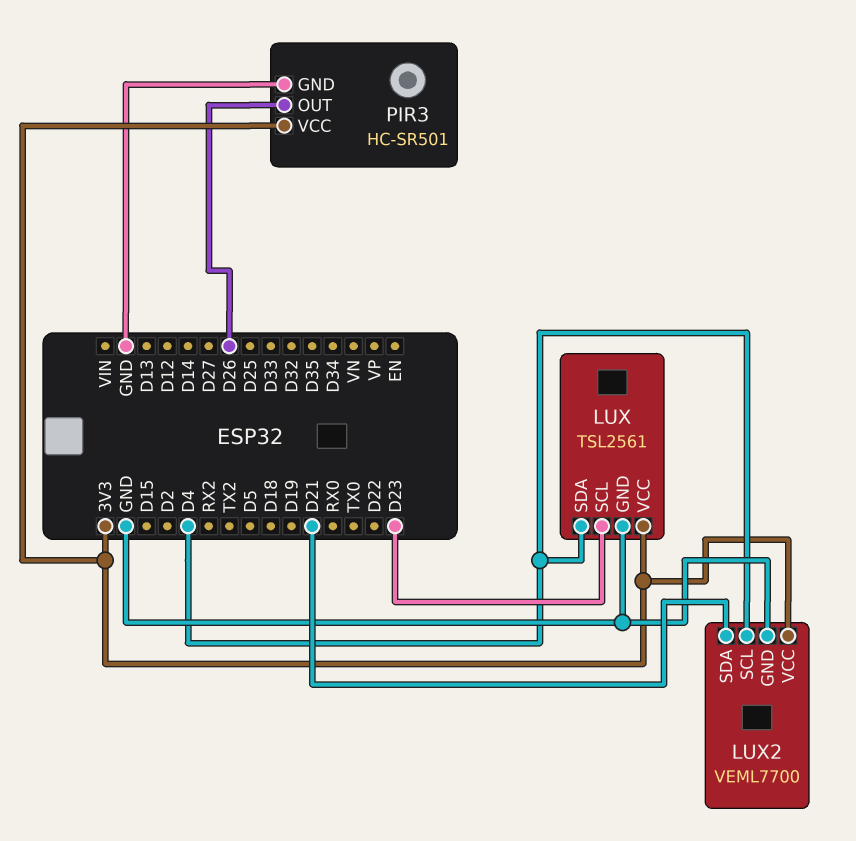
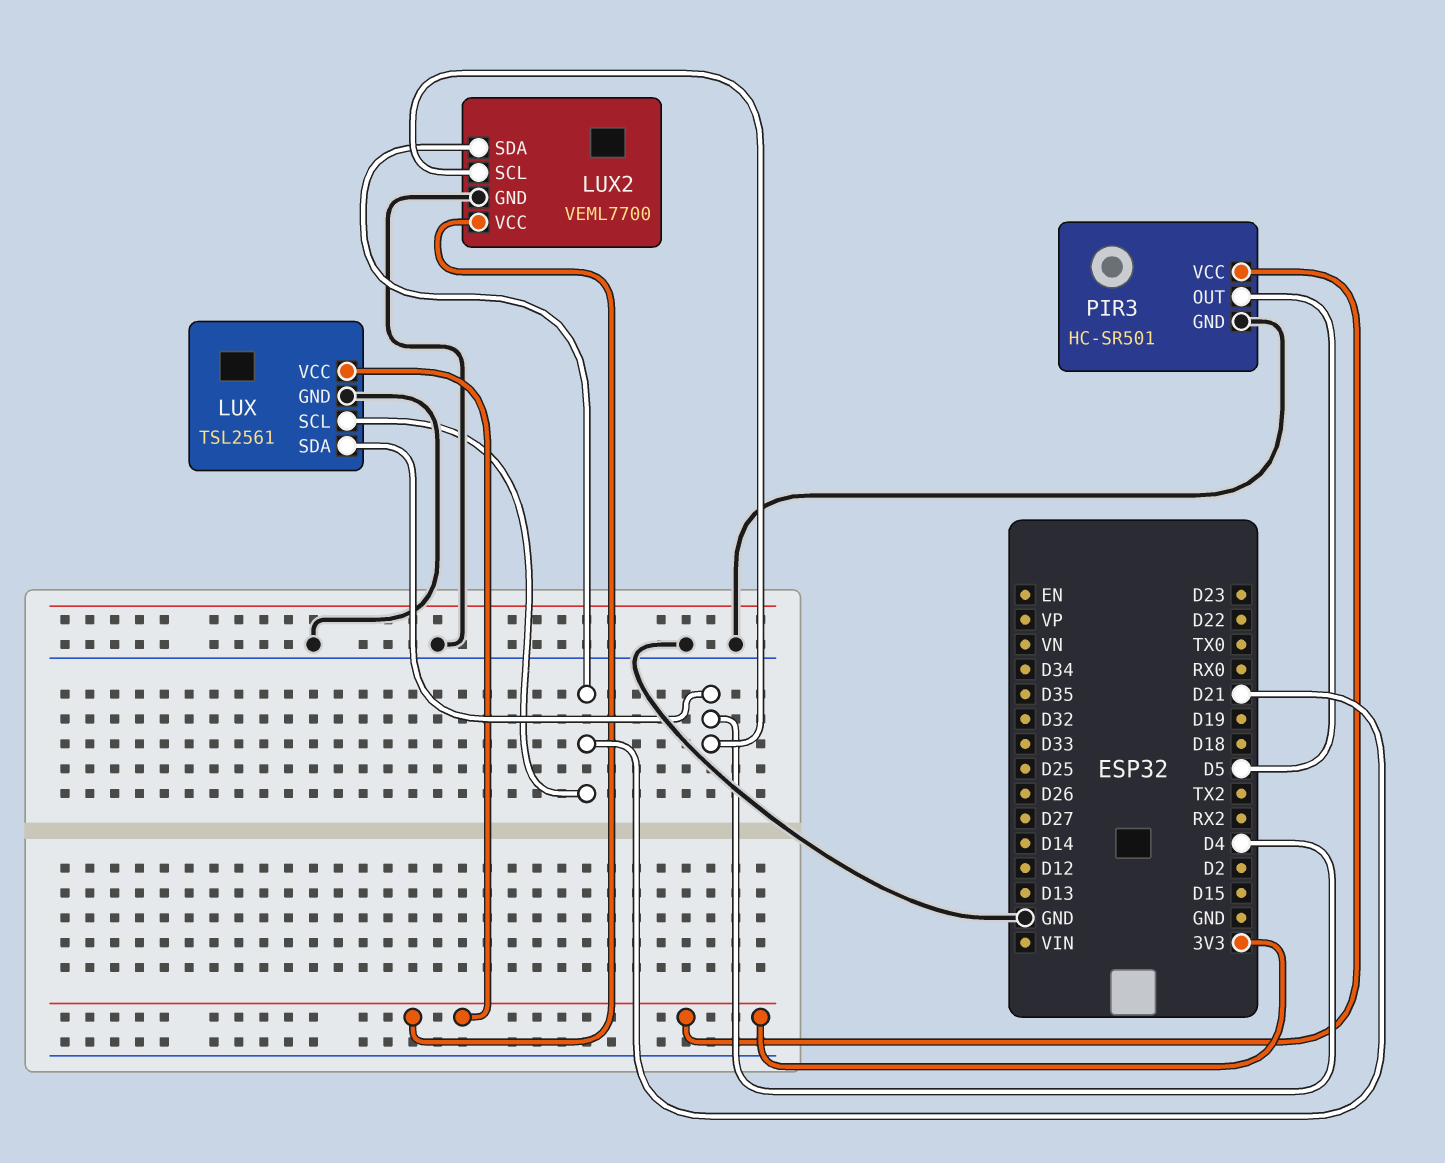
LUX pin SCL: D23 -> D21
PIR3 pin OUT: D26 -> D5

